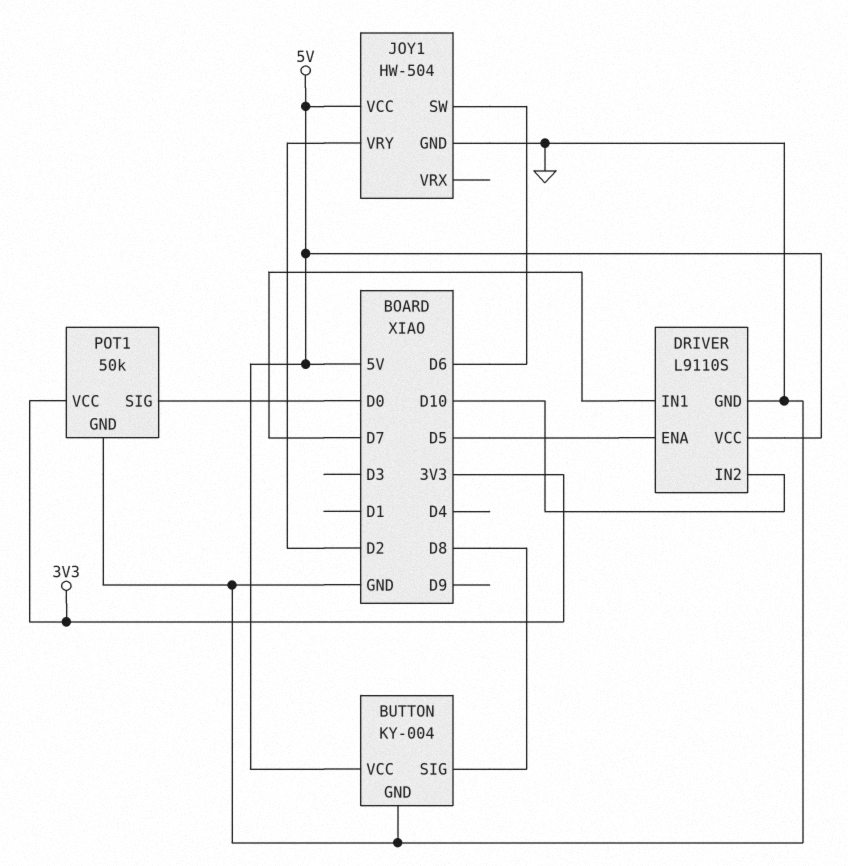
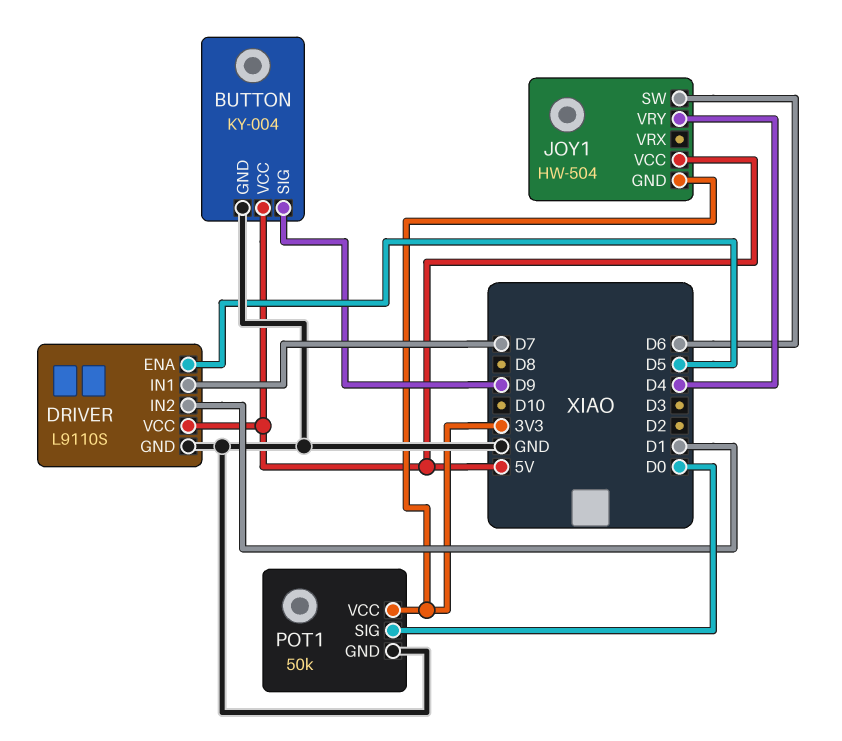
BUTTON pin SIG: D8 -> D9
DRIVER pin IN2: D10 -> D1
JOY1 pin GND: GND -> 3V3
JOY1 pin VRY: D2 -> D4

